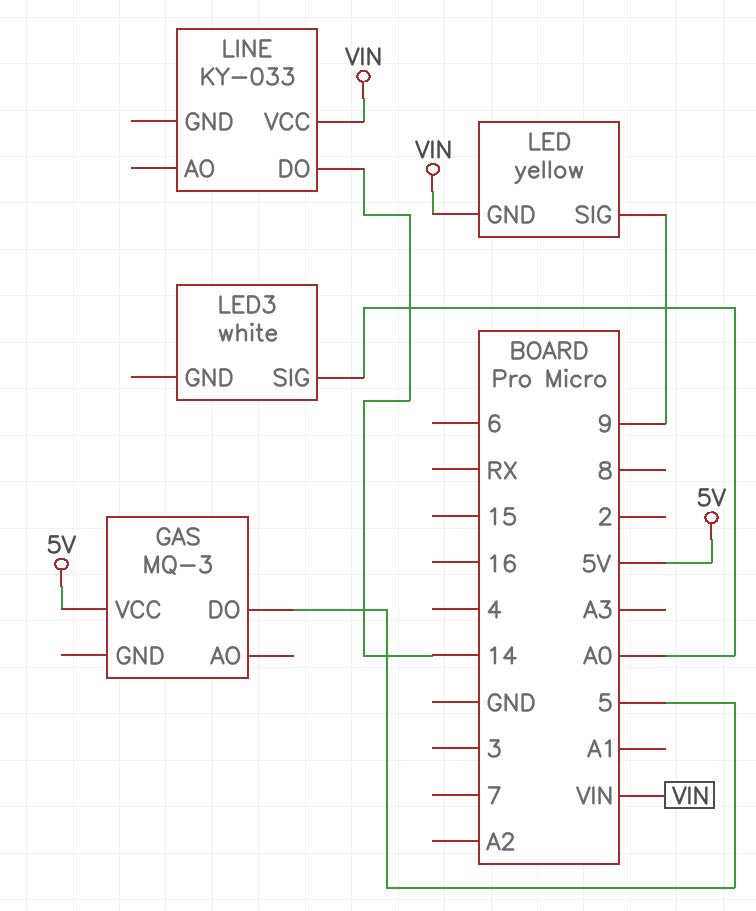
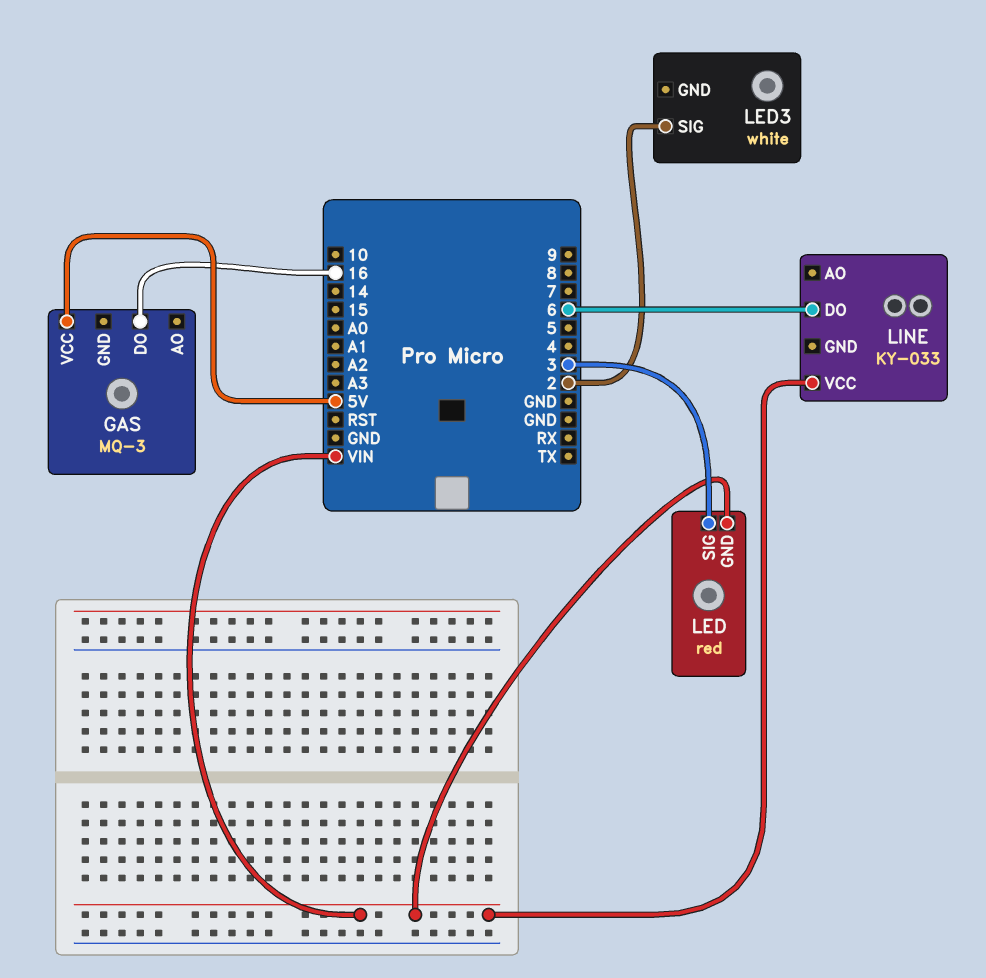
GAS pin DO: 5 -> 16
LED: yellow -> red
LED pin SIG: 9 -> 3
LED3 pin SIG: A0 -> 2
LINE pin DO: 14 -> 6

